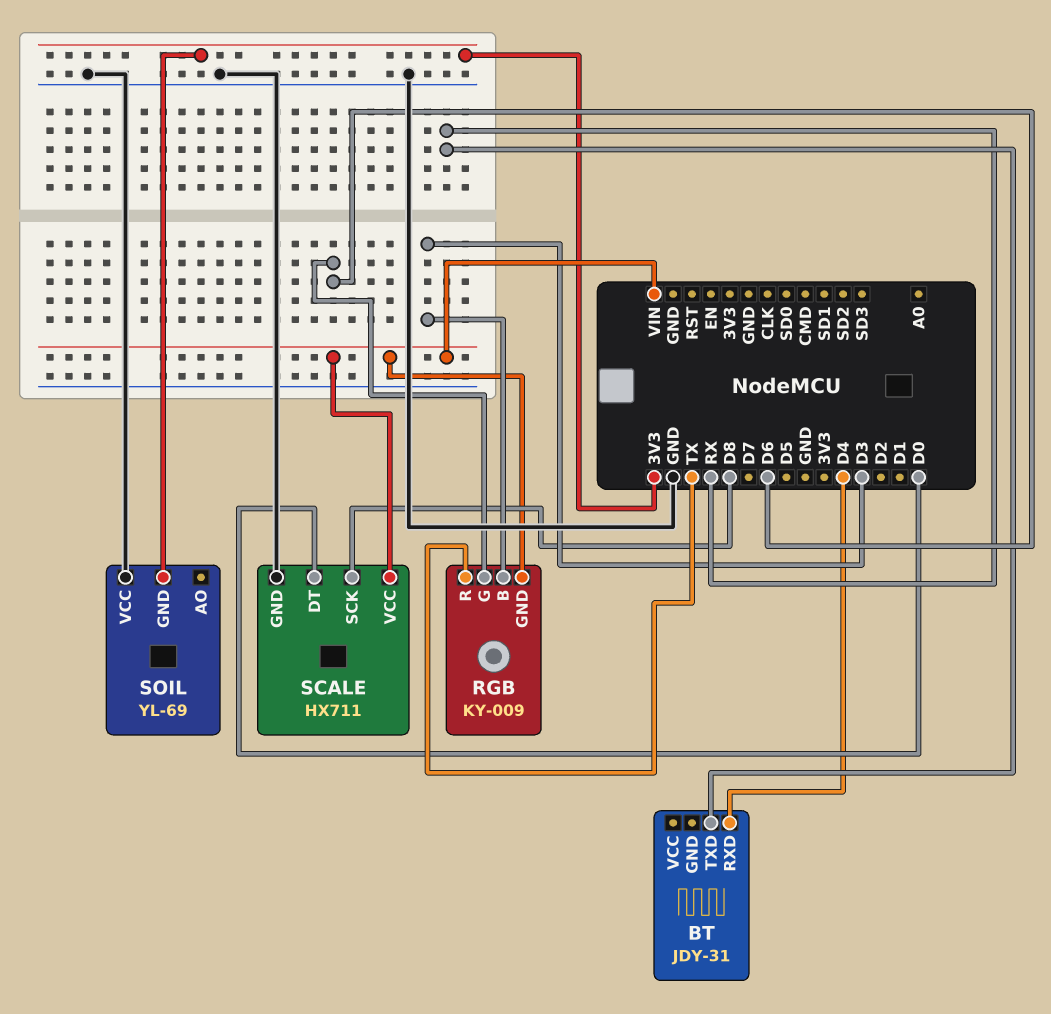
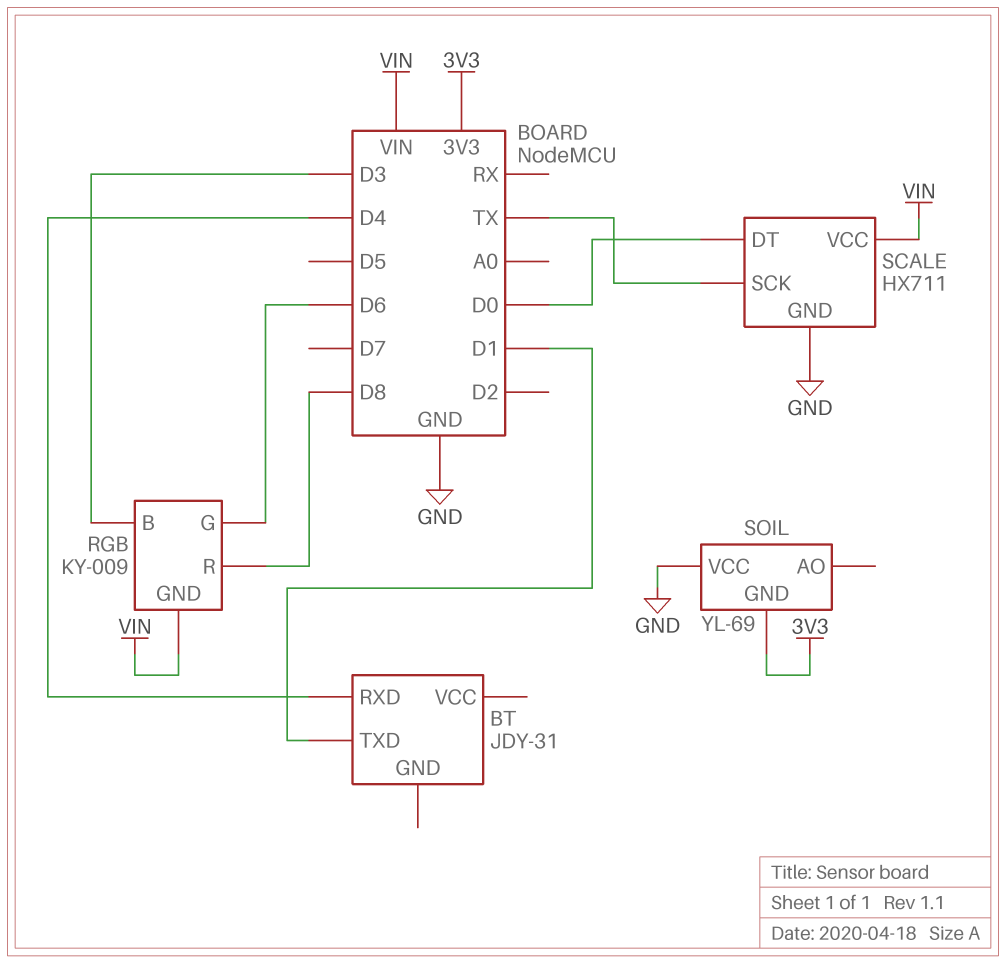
BT pin TXD: RX -> D1
RGB pin R: TX -> D8
SCALE pin SCK: D8 -> TX

